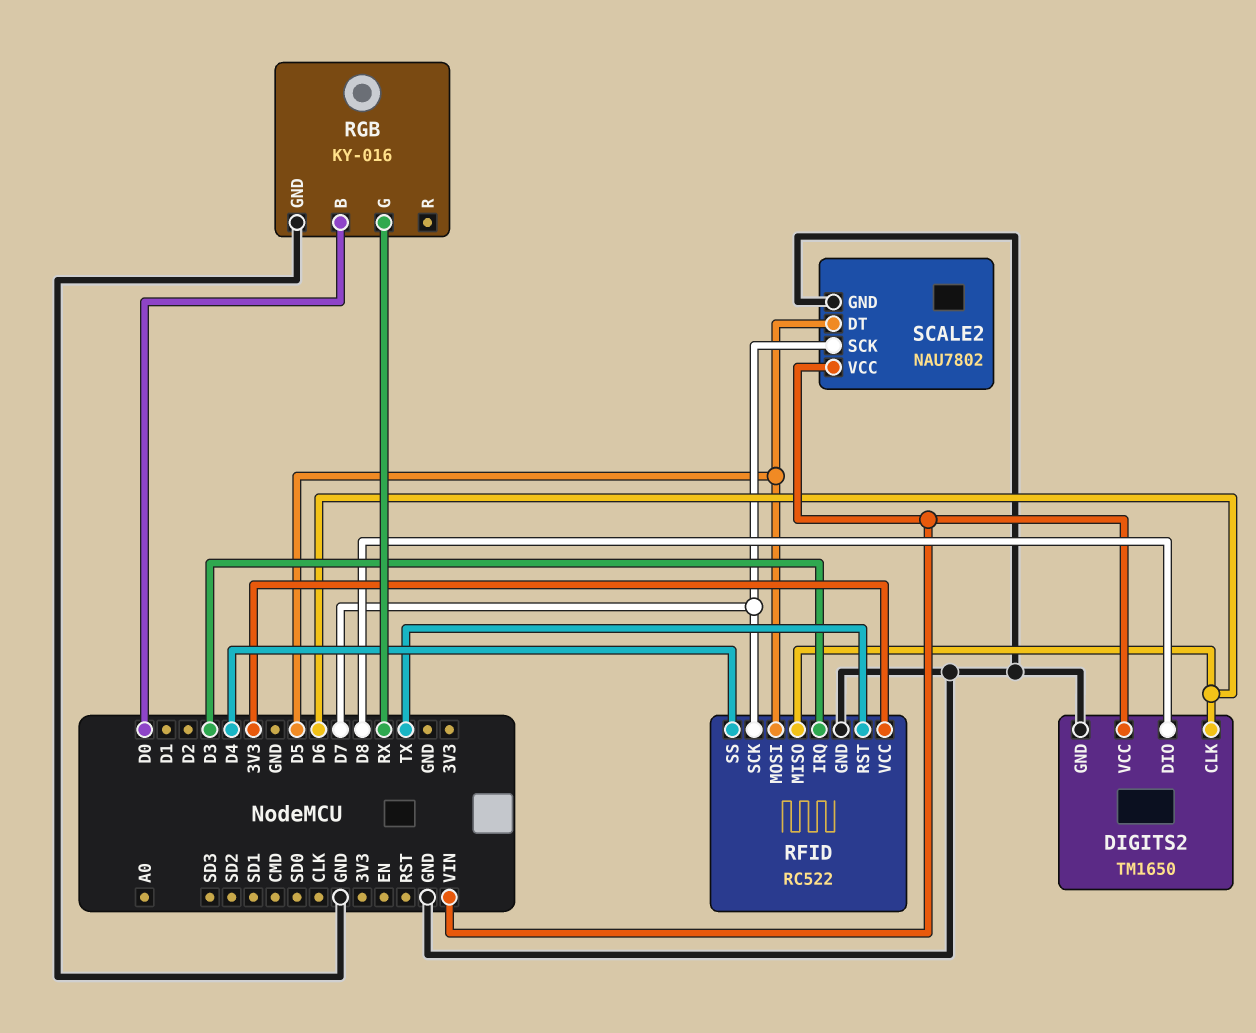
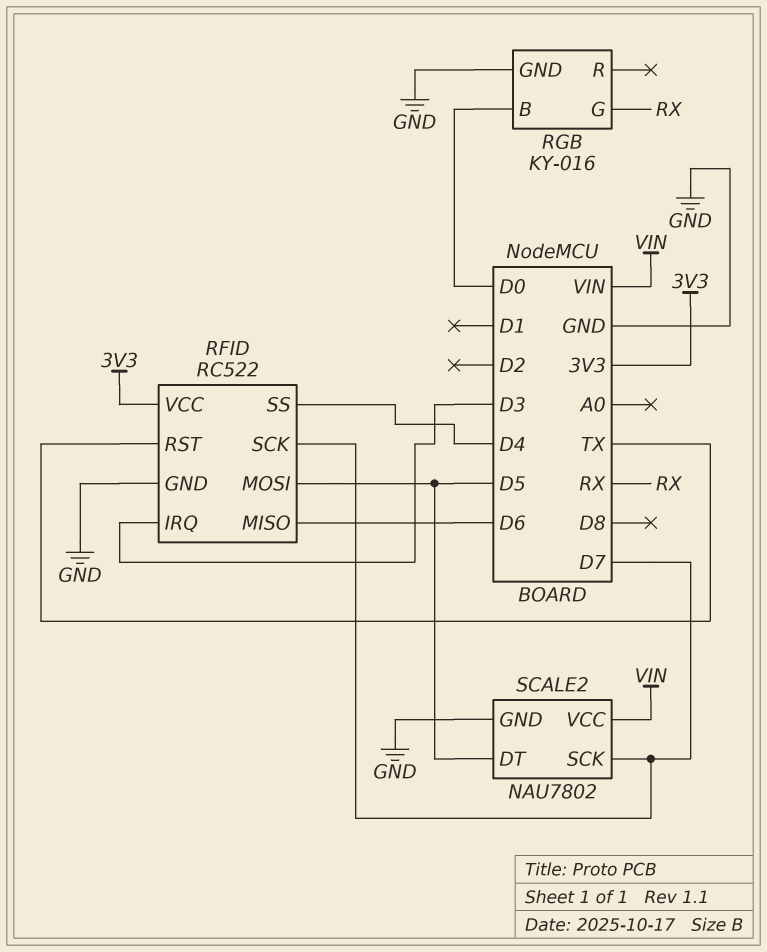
DIGITS2: TM1650 -> none
DIGITS2 pin CLK: D6 -> none
DIGITS2 pin DIO: D8 -> none
DIGITS2 pin GND: GND -> none
DIGITS2 pin VCC: VIN -> none

